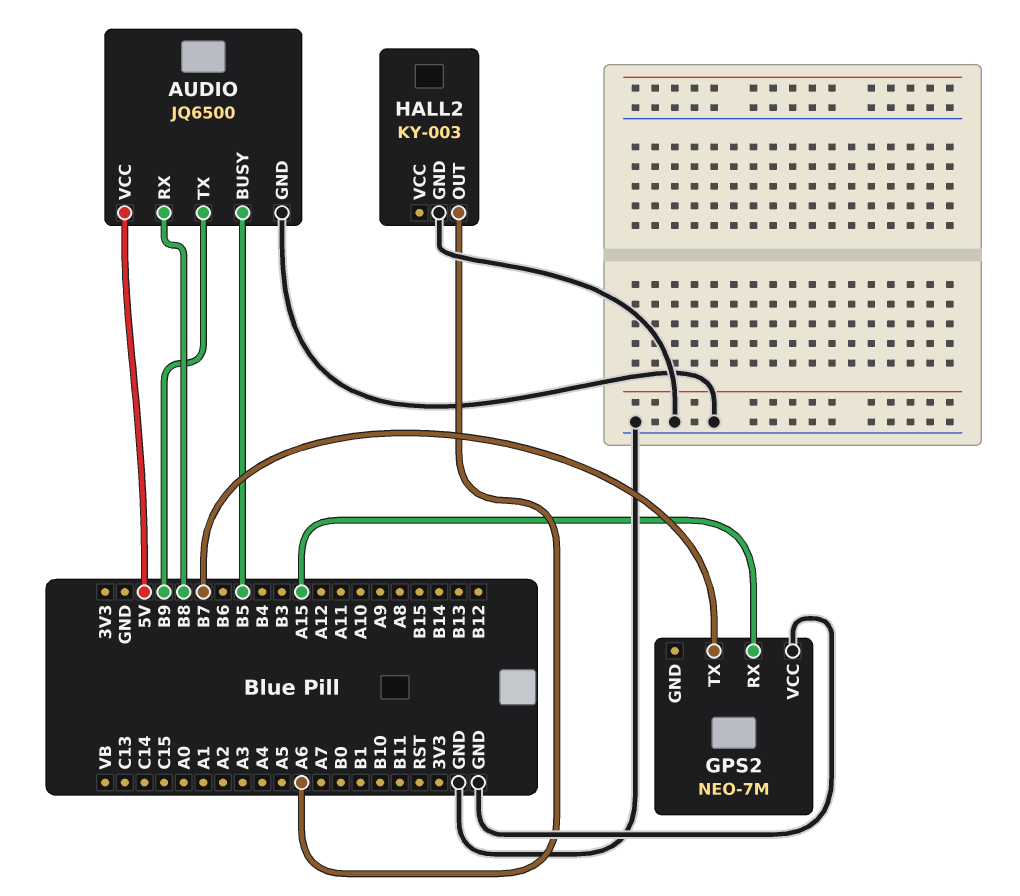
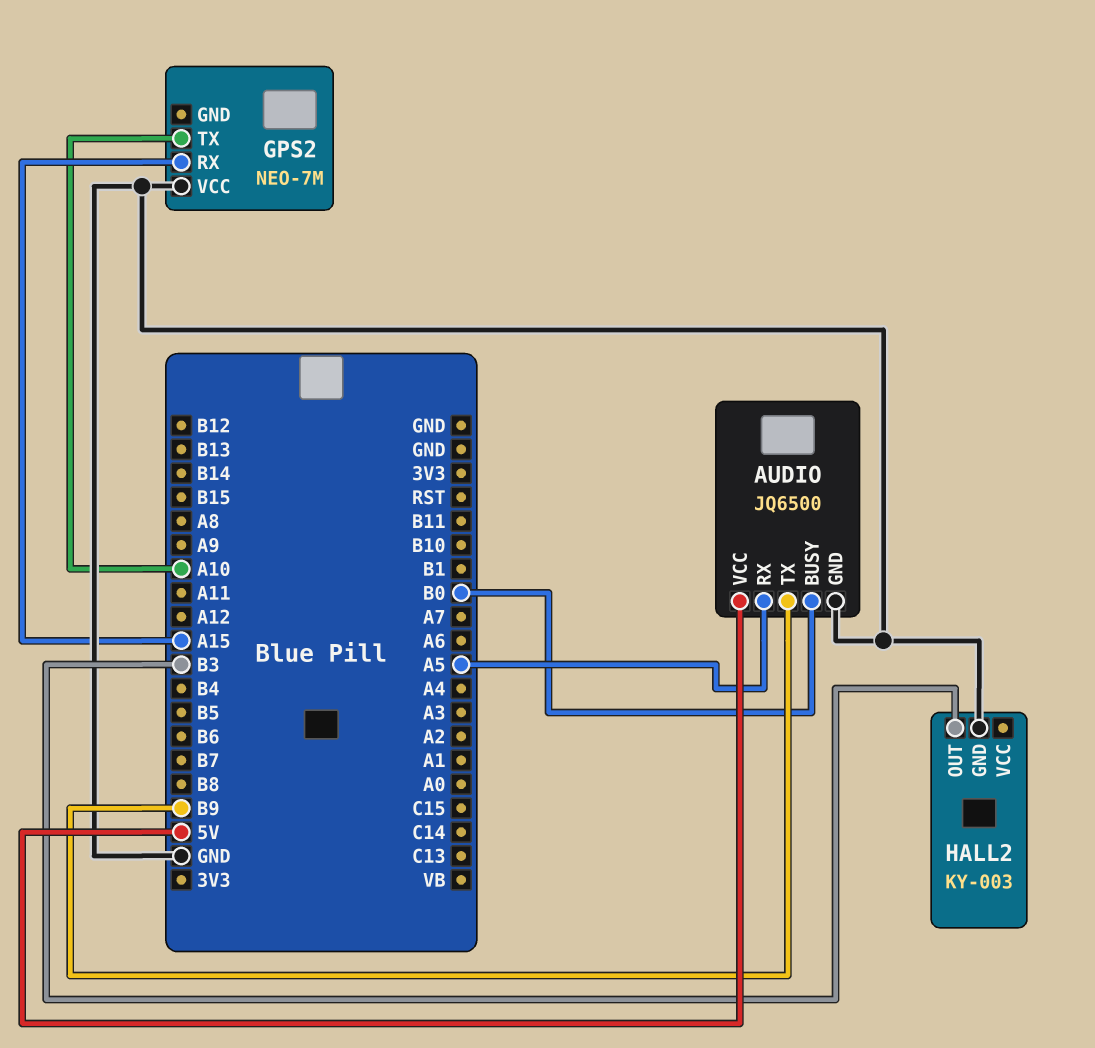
AUDIO pin BUSY: B5 -> B0
AUDIO pin RX: B8 -> A5
GPS2 pin TX: B7 -> A10
HALL2 pin OUT: A6 -> B3

